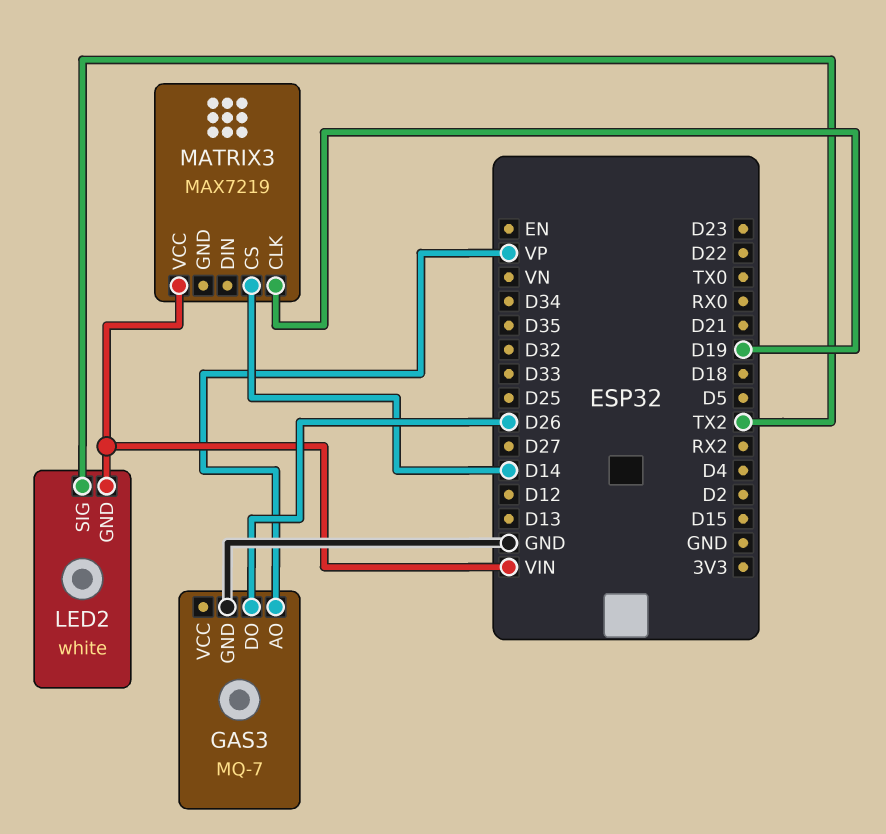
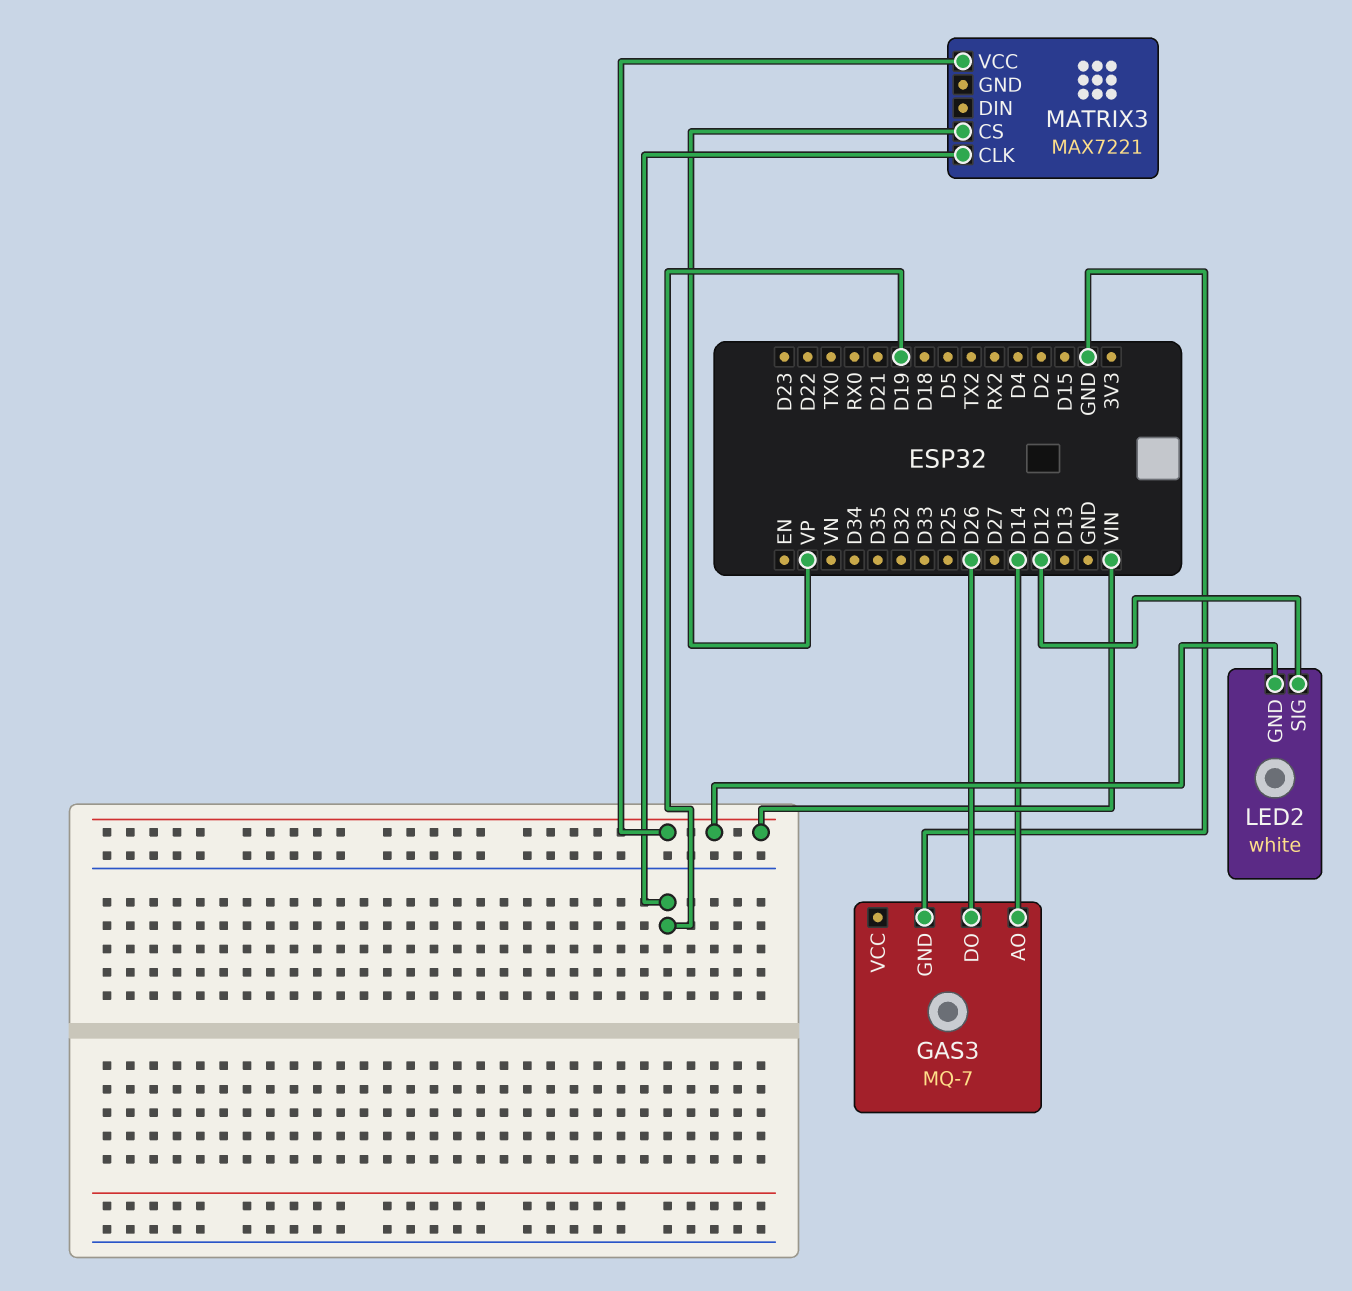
GAS3 pin AO: VP -> D14
LED2 pin SIG: TX2 -> D12
MATRIX3: MAX7219 -> MAX7221
MATRIX3 pin CS: D14 -> VP

